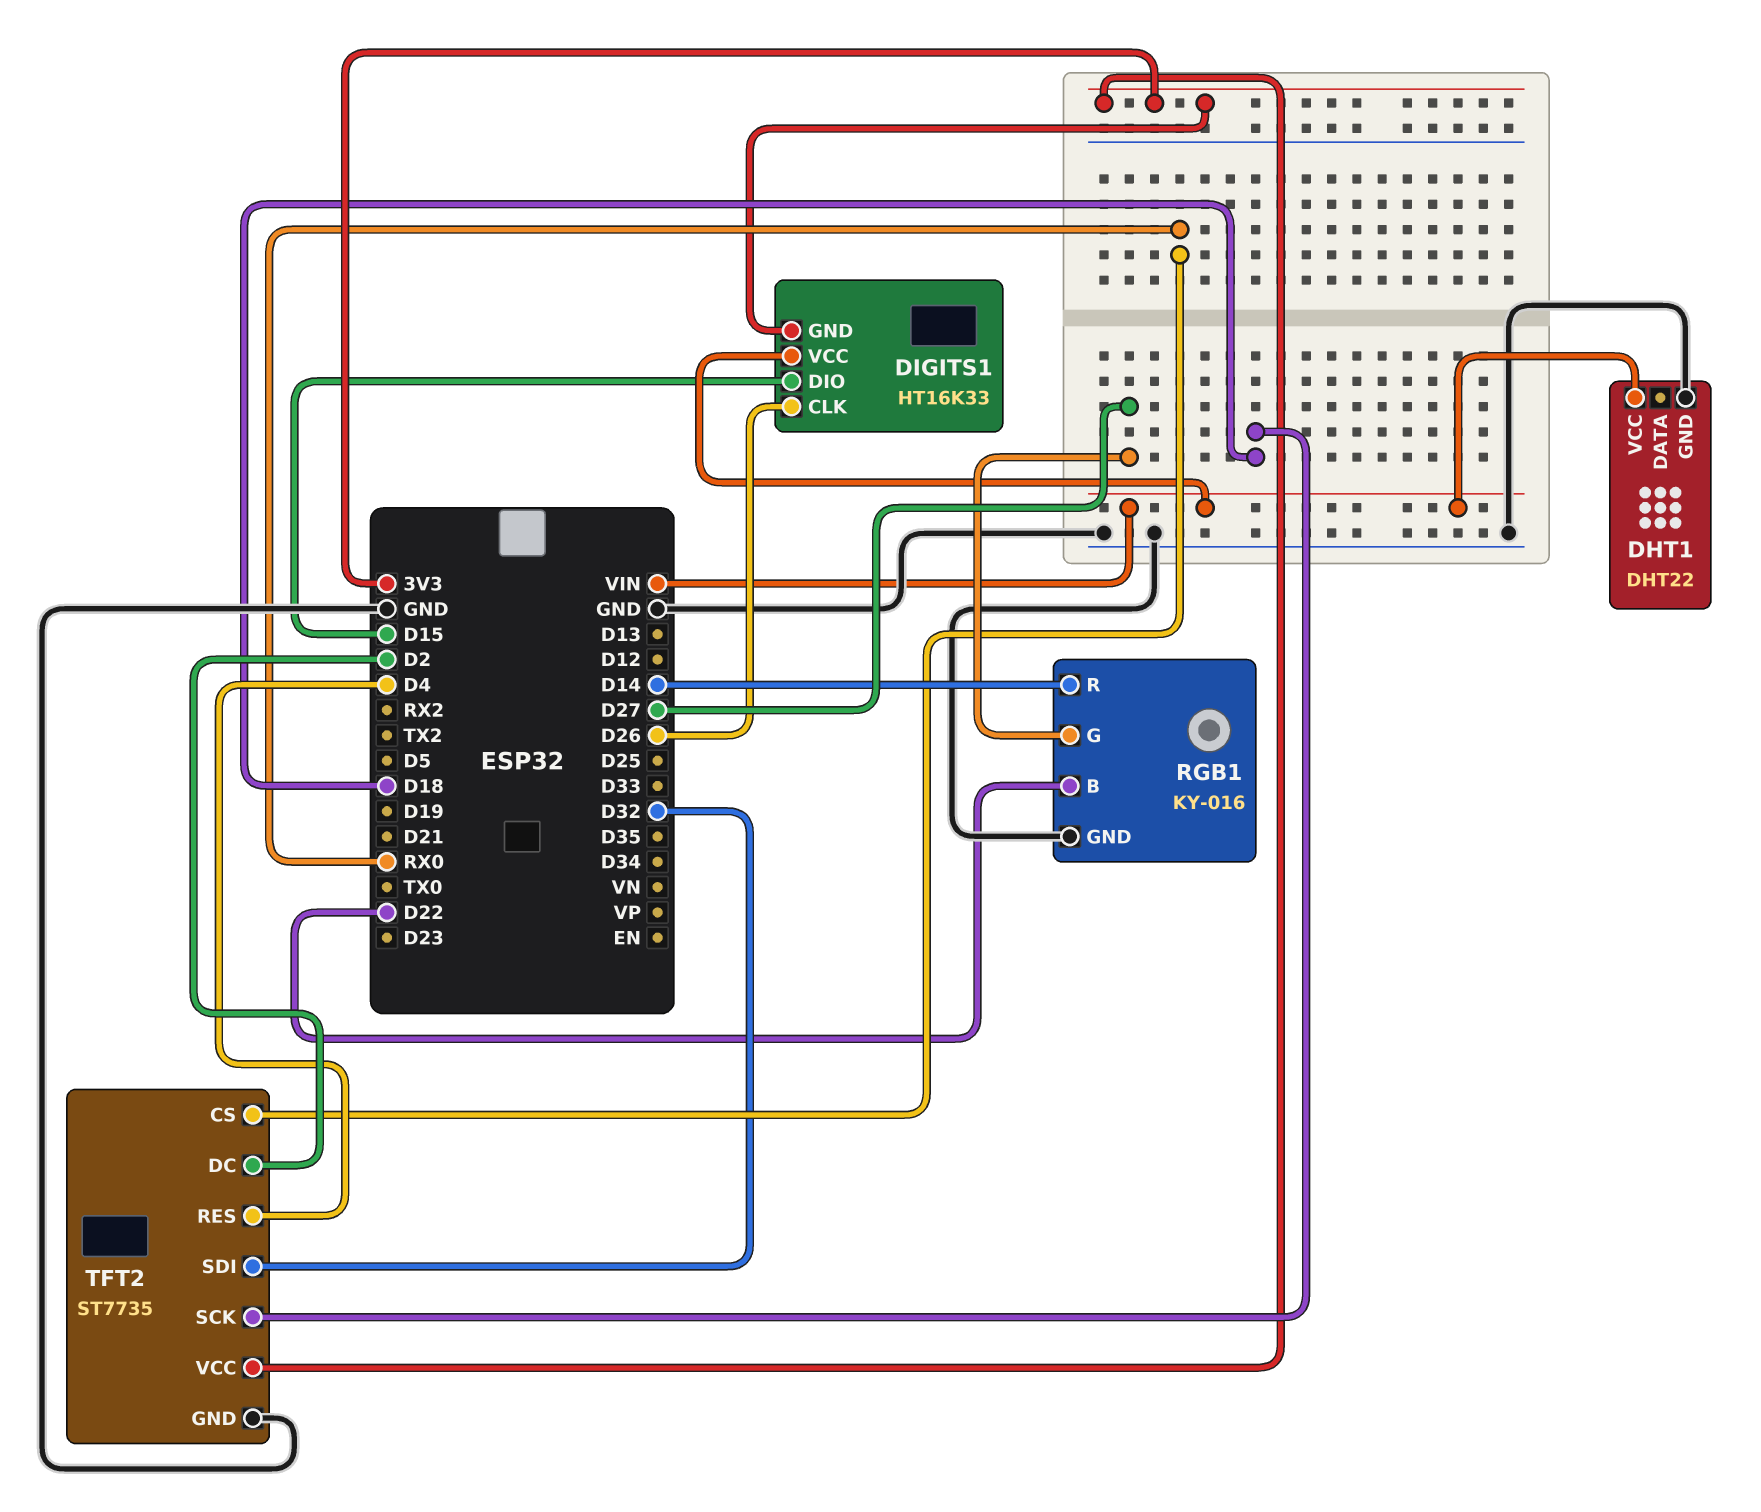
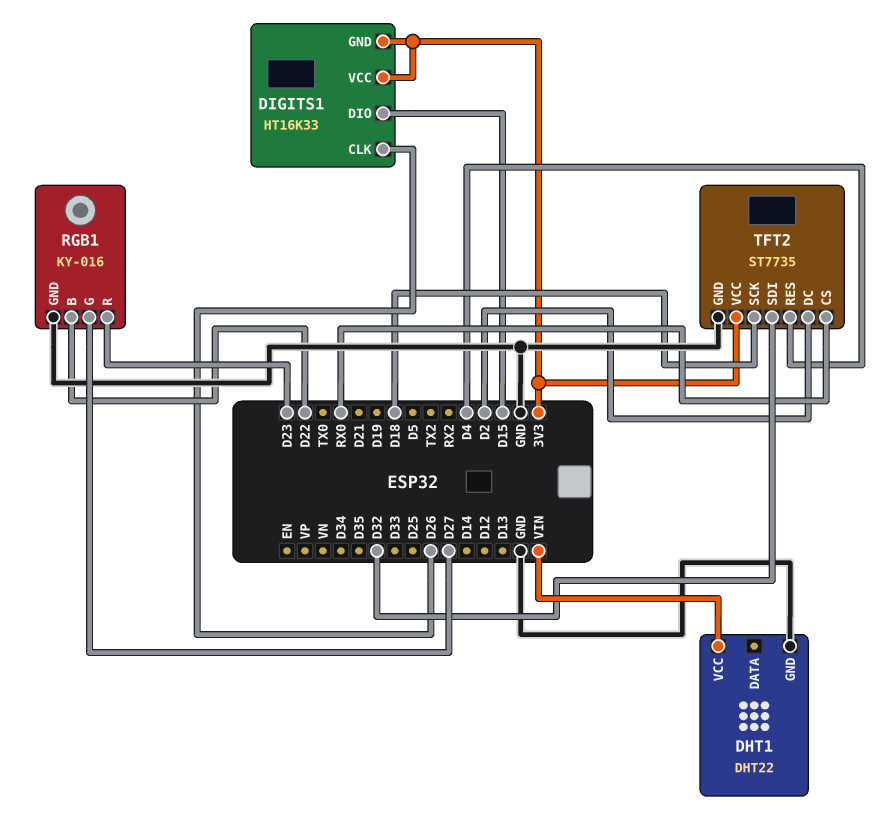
DIGITS1 pin VCC: VIN -> 3V3
RGB1 pin R: D14 -> D23

